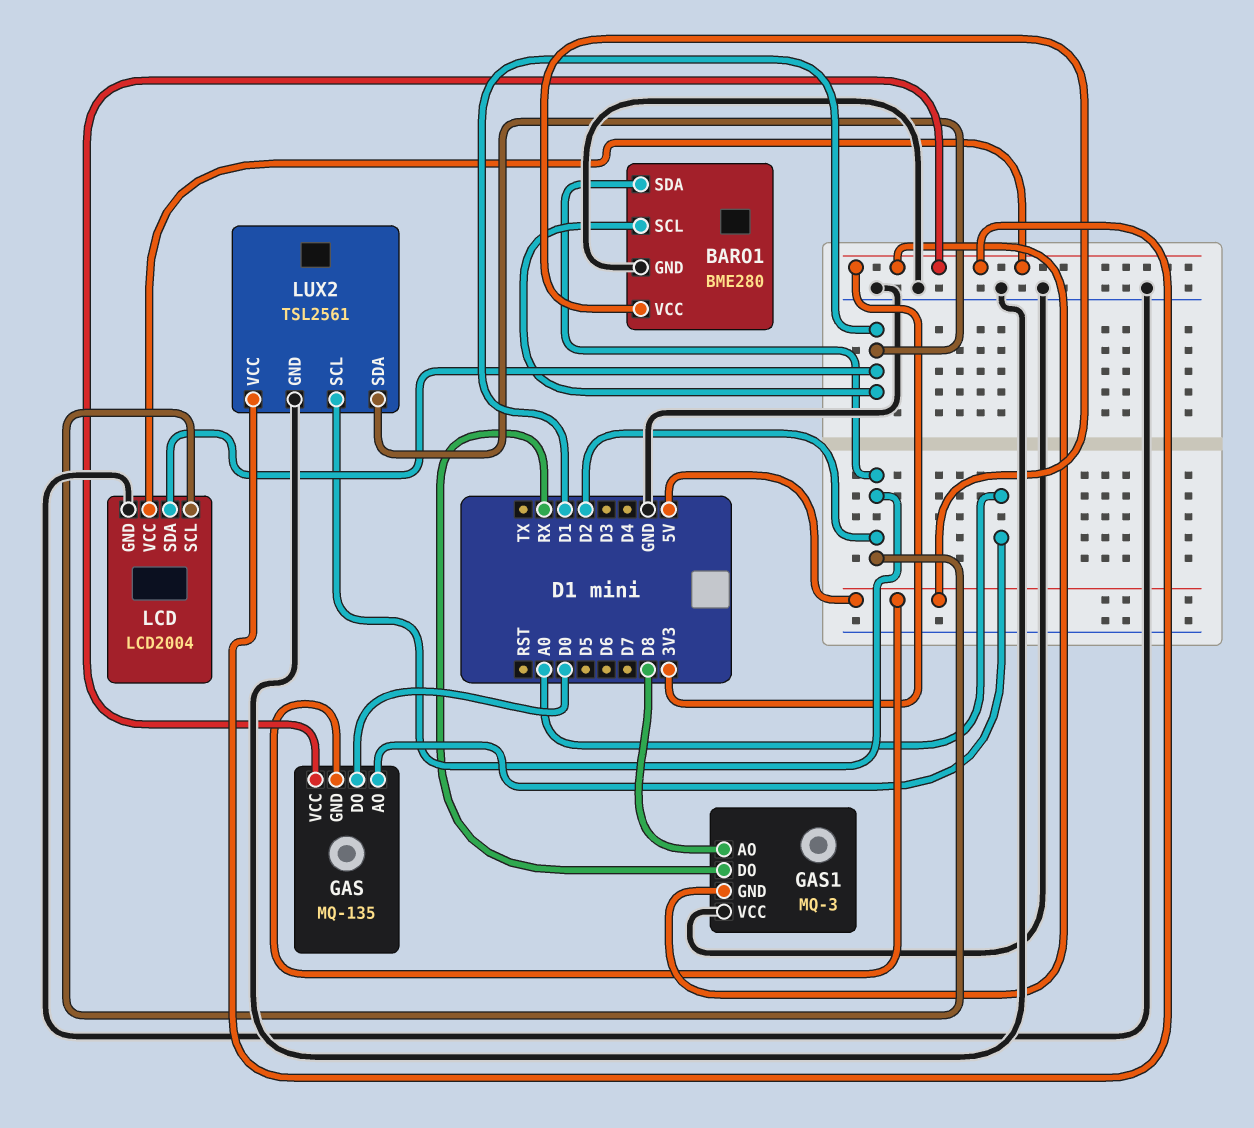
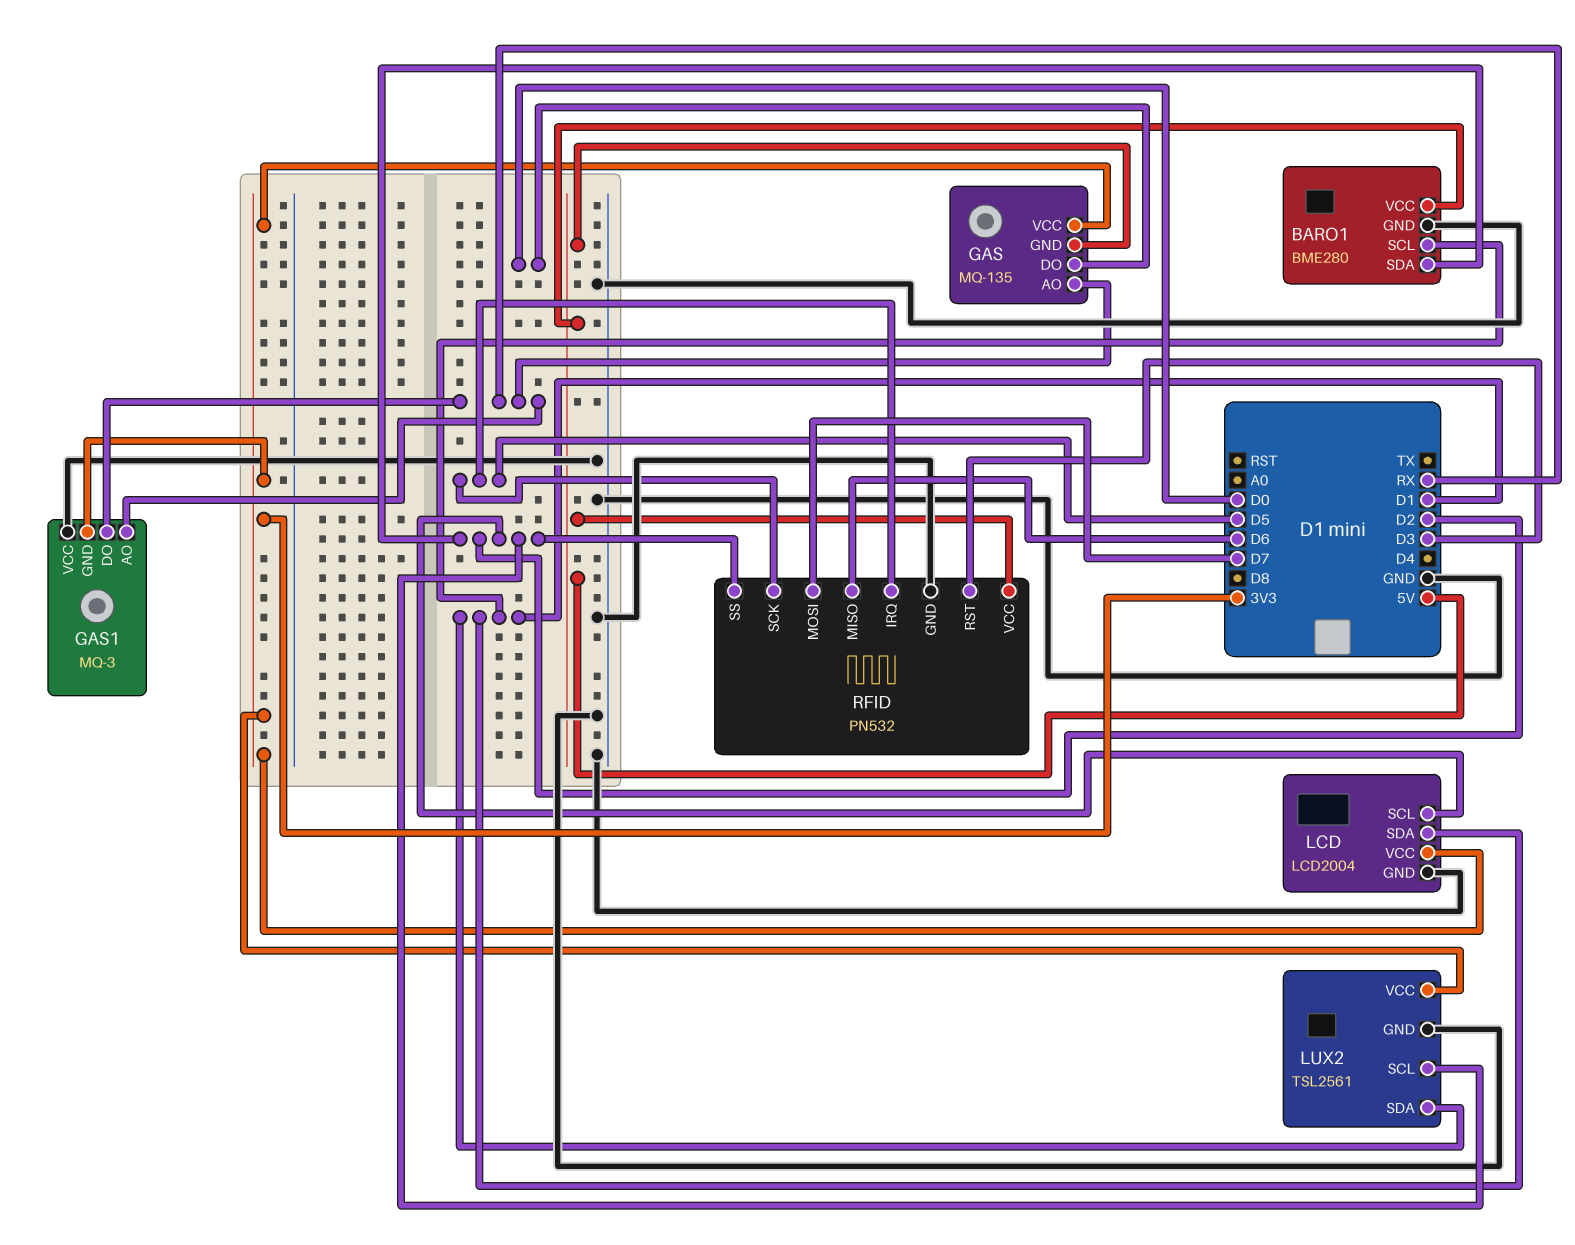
GAS pin AO: A0 -> RX
GAS1 pin AO: D8 -> RX
RFID: none -> PN532
RFID pin GND: none -> GND
RFID pin IRQ: none -> D5
RFID pin MISO: none -> D6
RFID pin MOSI: none -> D7
RFID pin RST: none -> D3
RFID pin SCK: none -> D5
RFID pin SS: none -> D2
RFID pin VCC: none -> 5V

